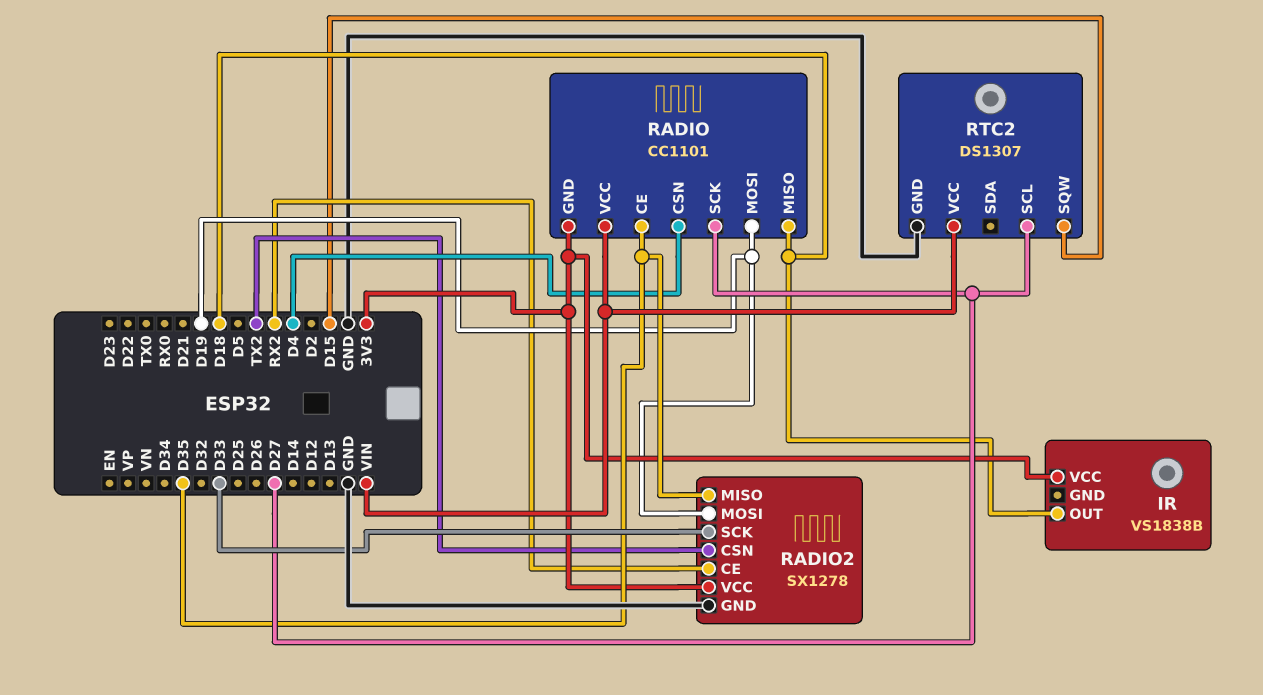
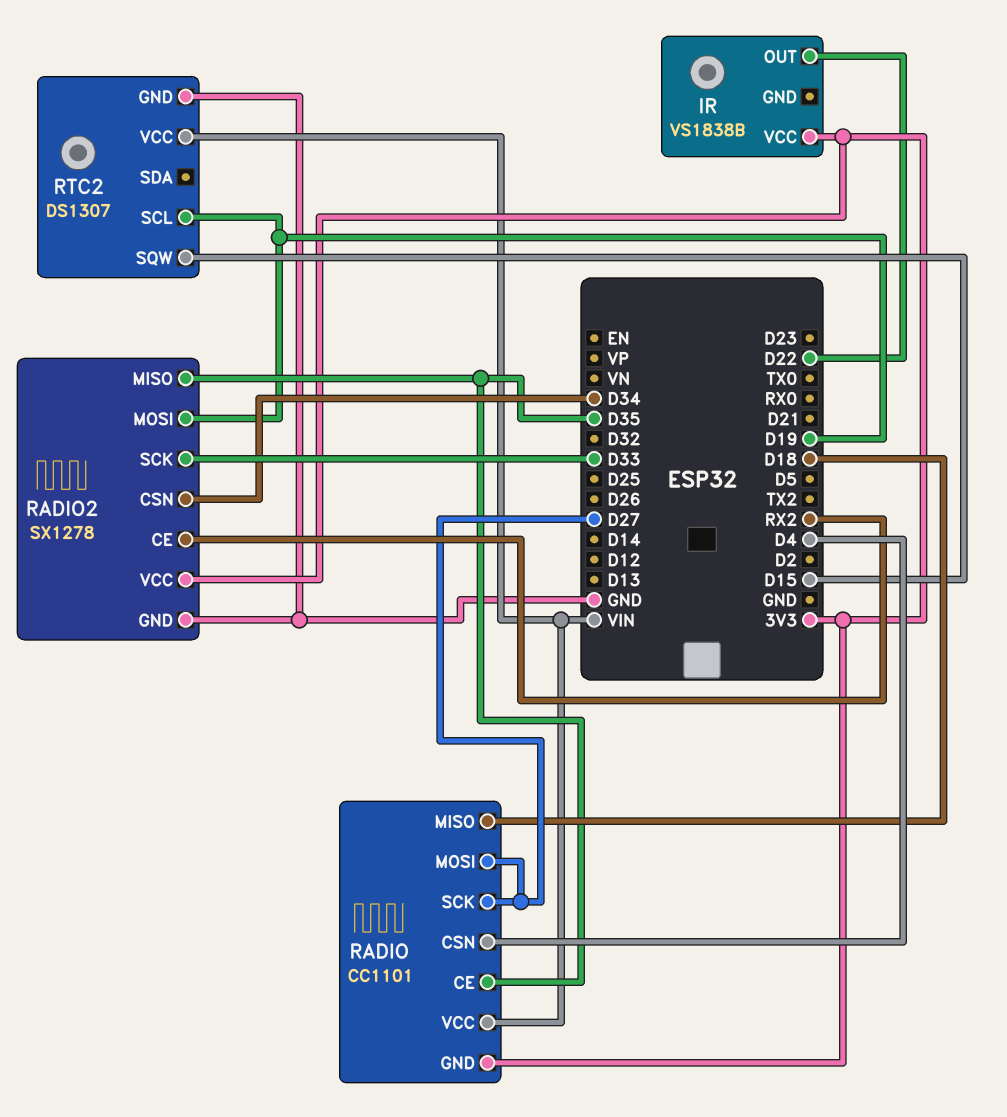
IR pin OUT: D18 -> D22
RADIO pin MOSI: D19 -> D27
RADIO2 pin CSN: TX2 -> D34
RTC2 pin SCL: D27 -> D19

